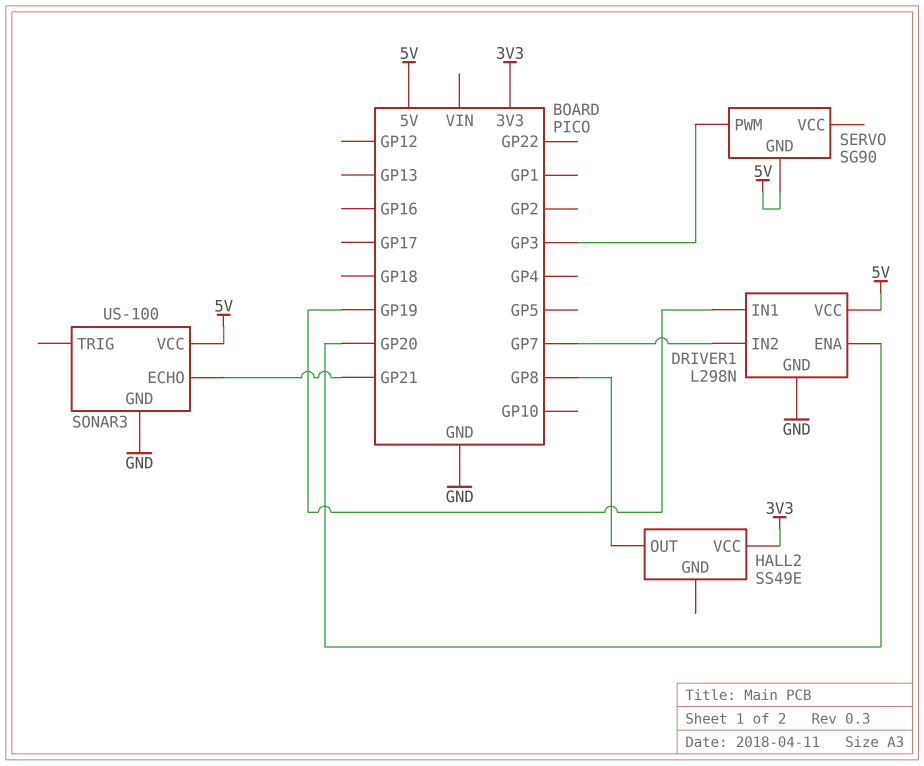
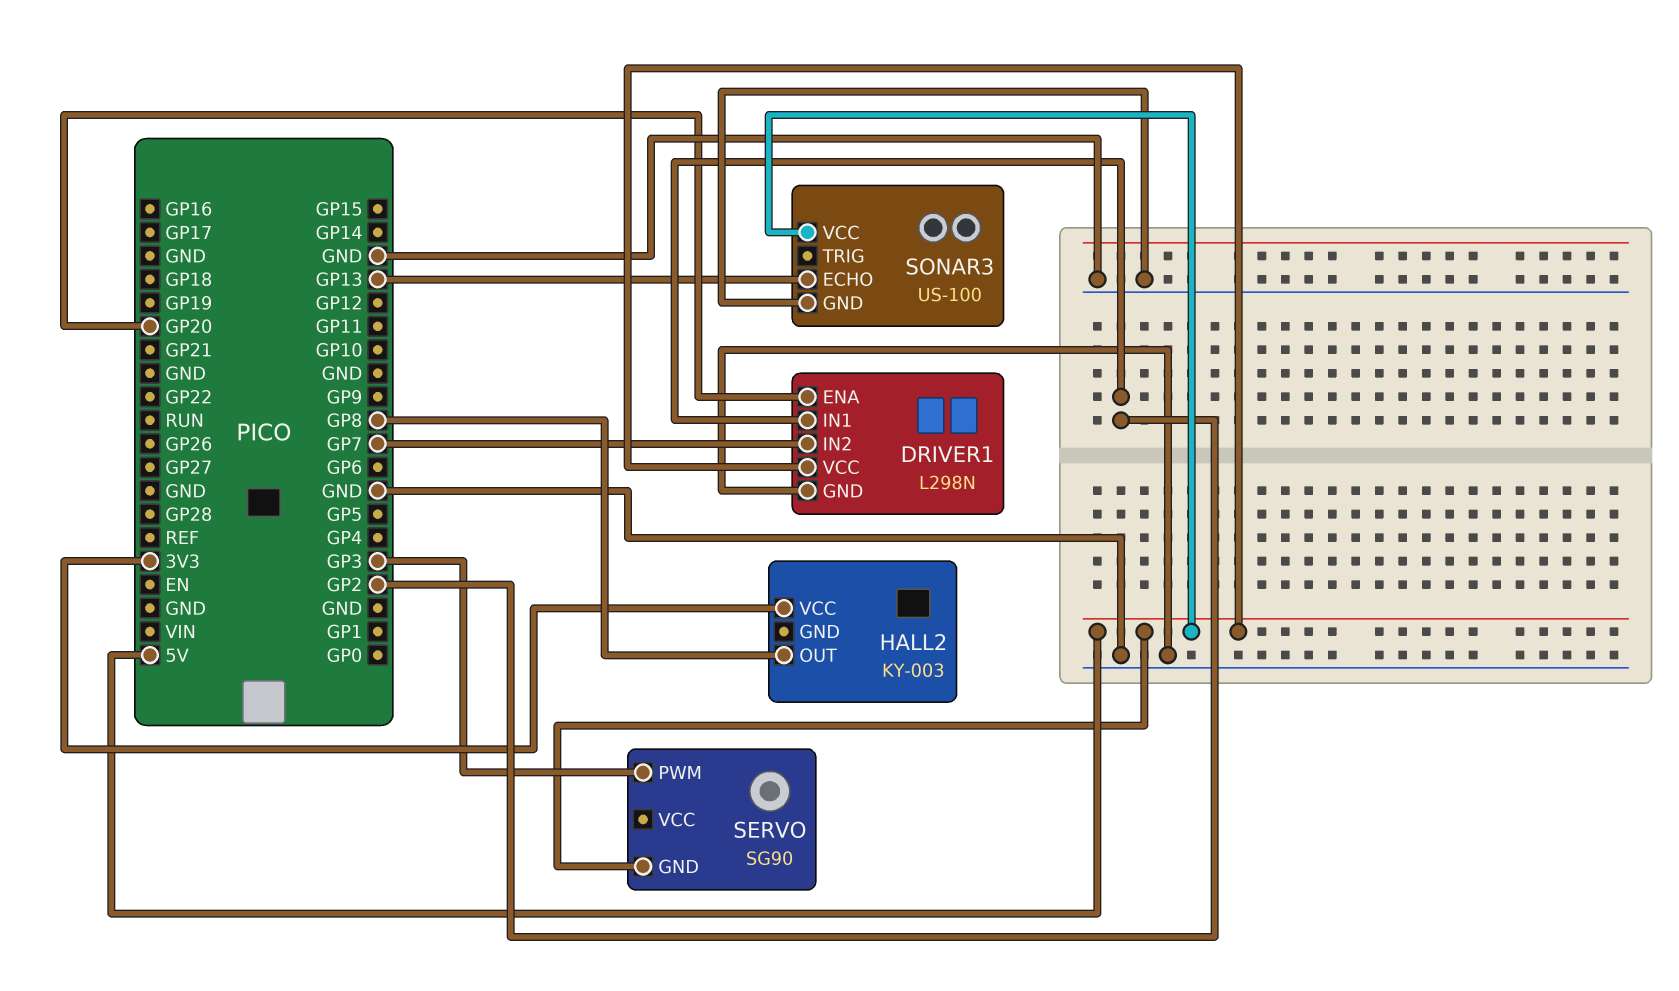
DRIVER1 pin IN1: GP19 -> GP2
HALL2: SS49E -> KY-003
SONAR3 pin ECHO: GP21 -> GP13

